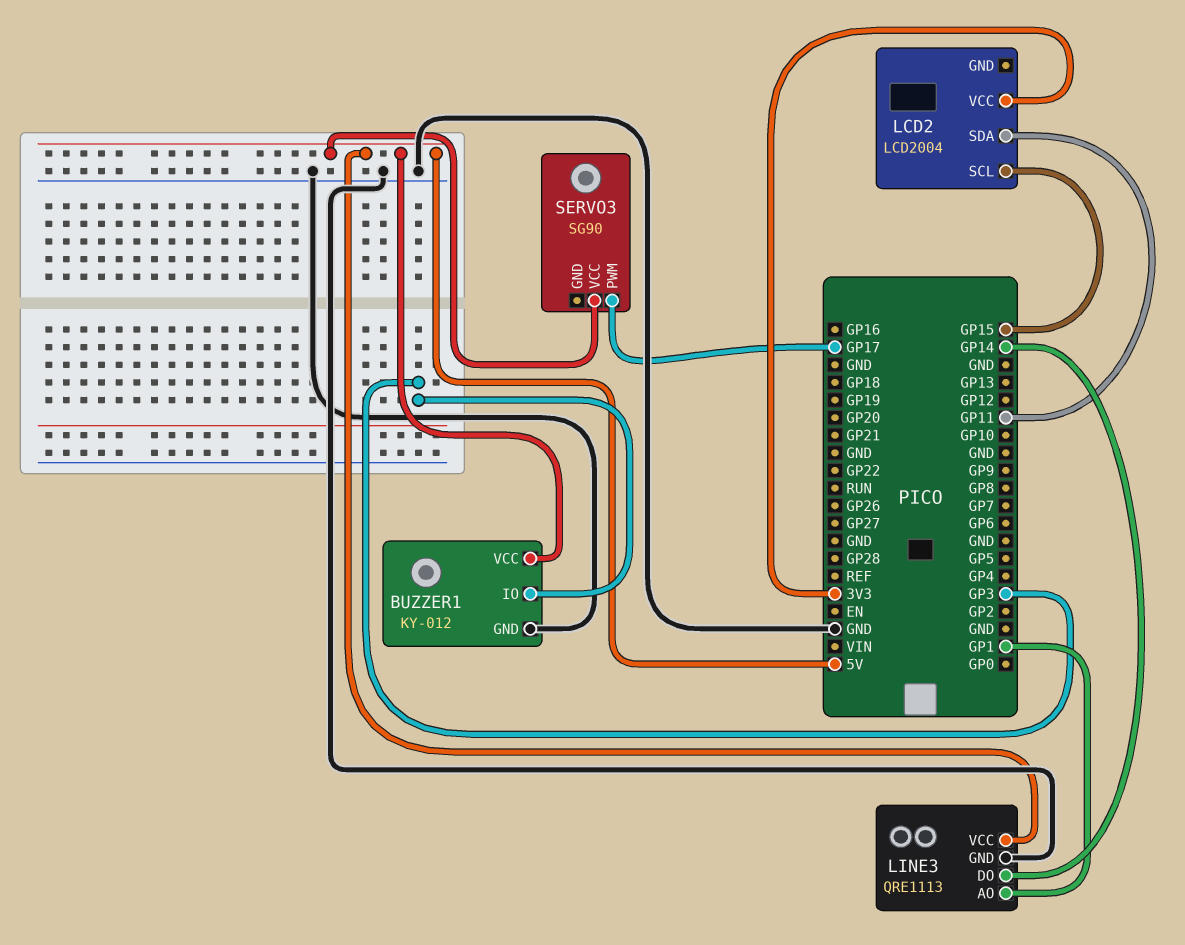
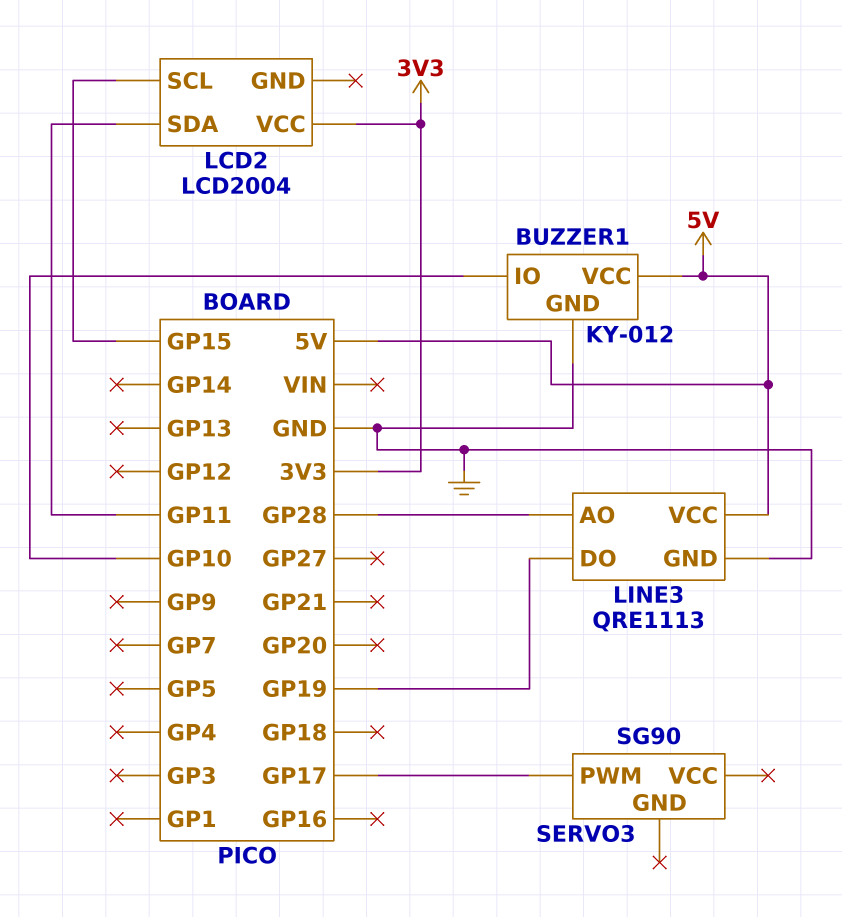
BUZZER1 pin IO: GP3 -> GP10
LINE3 pin AO: GP1 -> GP28
LINE3 pin DO: GP14 -> GP19
SERVO3 pin VCC: 5V -> none

